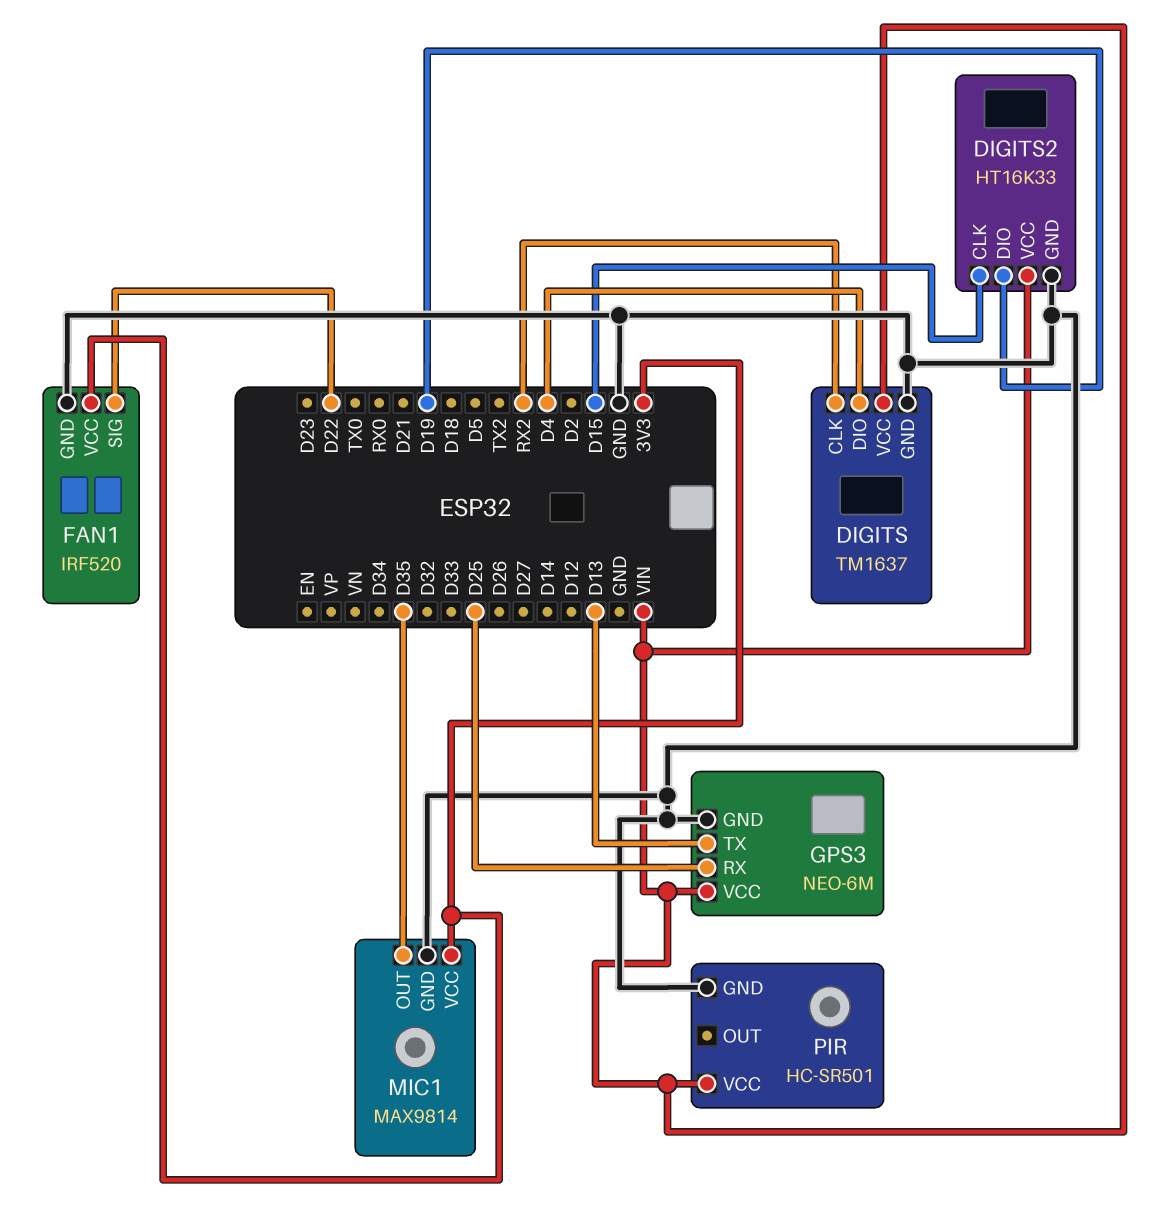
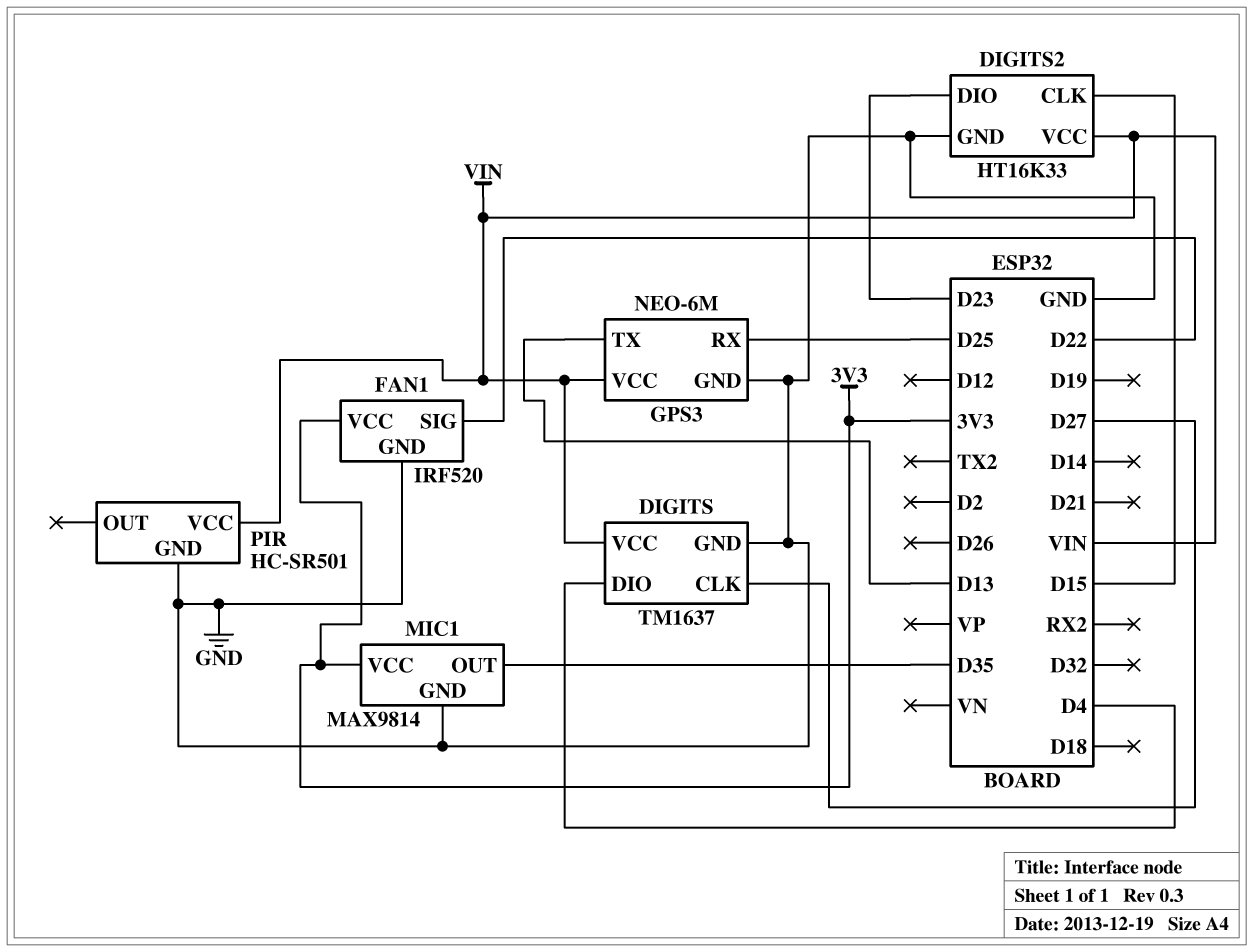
DIGITS pin CLK: RX2 -> D27
DIGITS2 pin DIO: D19 -> D23

